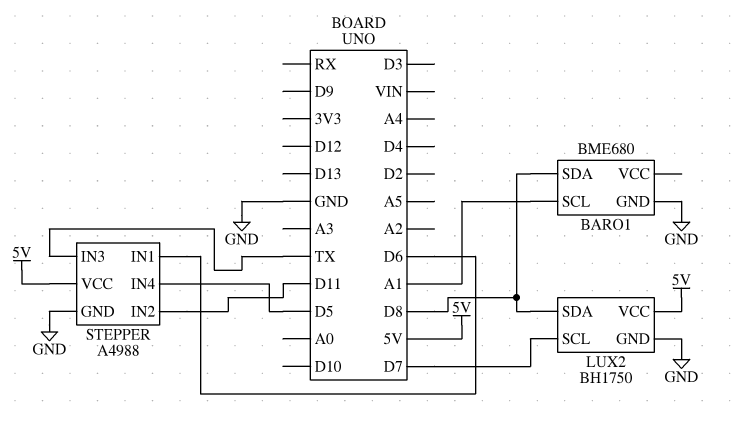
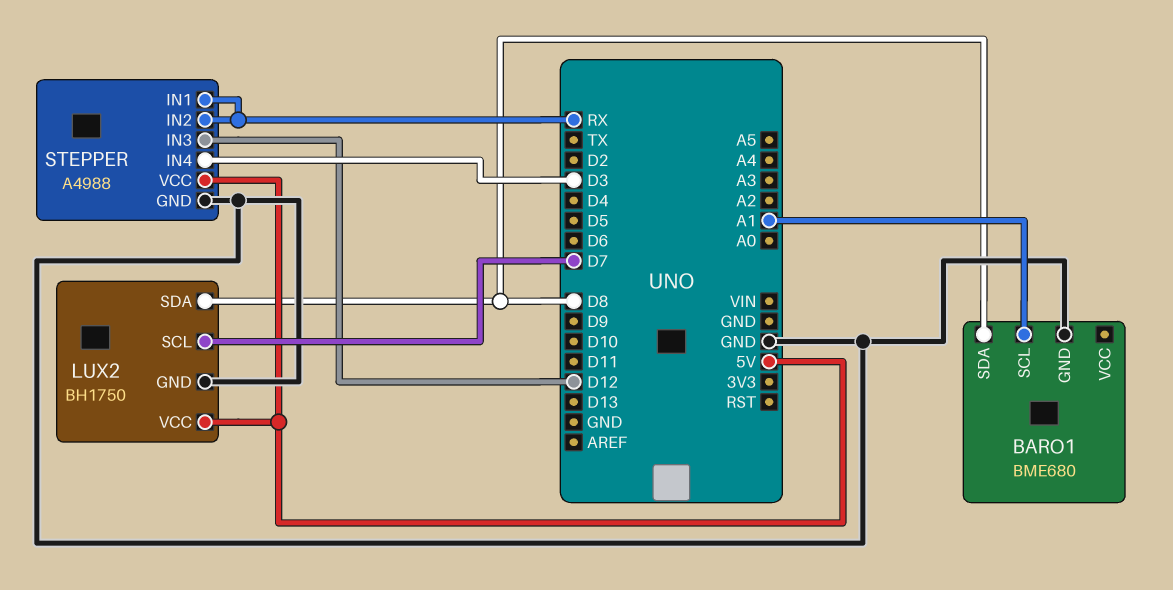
STEPPER pin IN1: D6 -> RX
STEPPER pin IN2: D11 -> RX
STEPPER pin IN3: TX -> D12
STEPPER pin IN4: D5 -> D3

